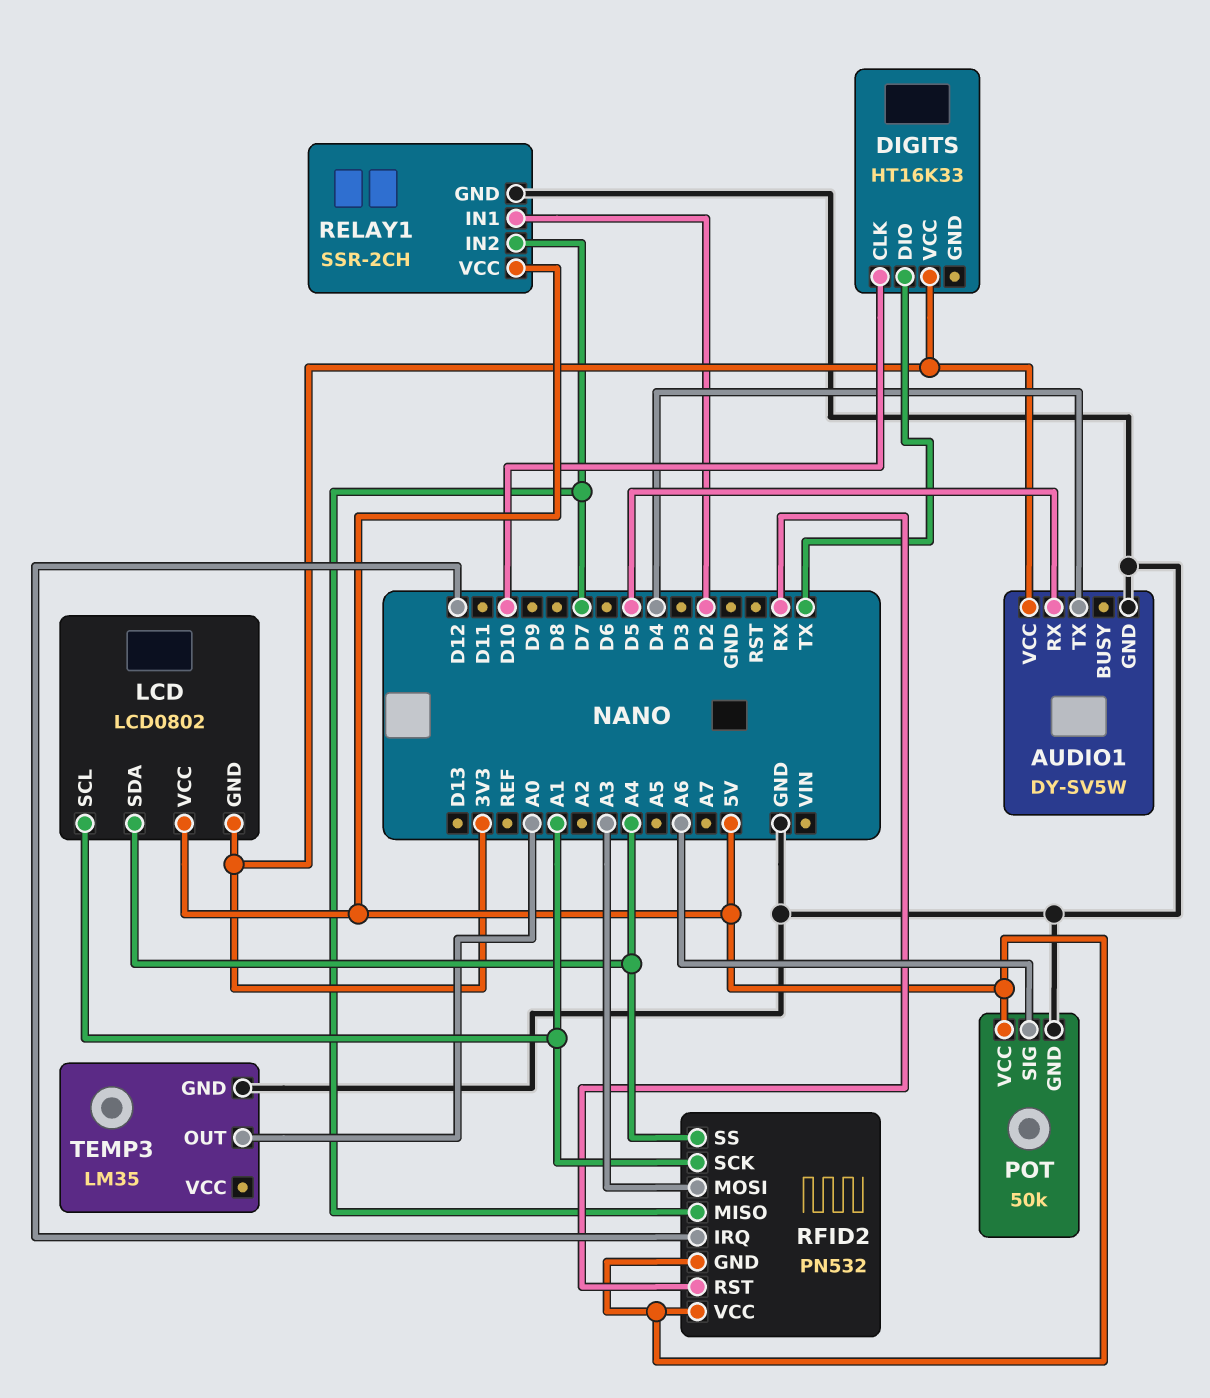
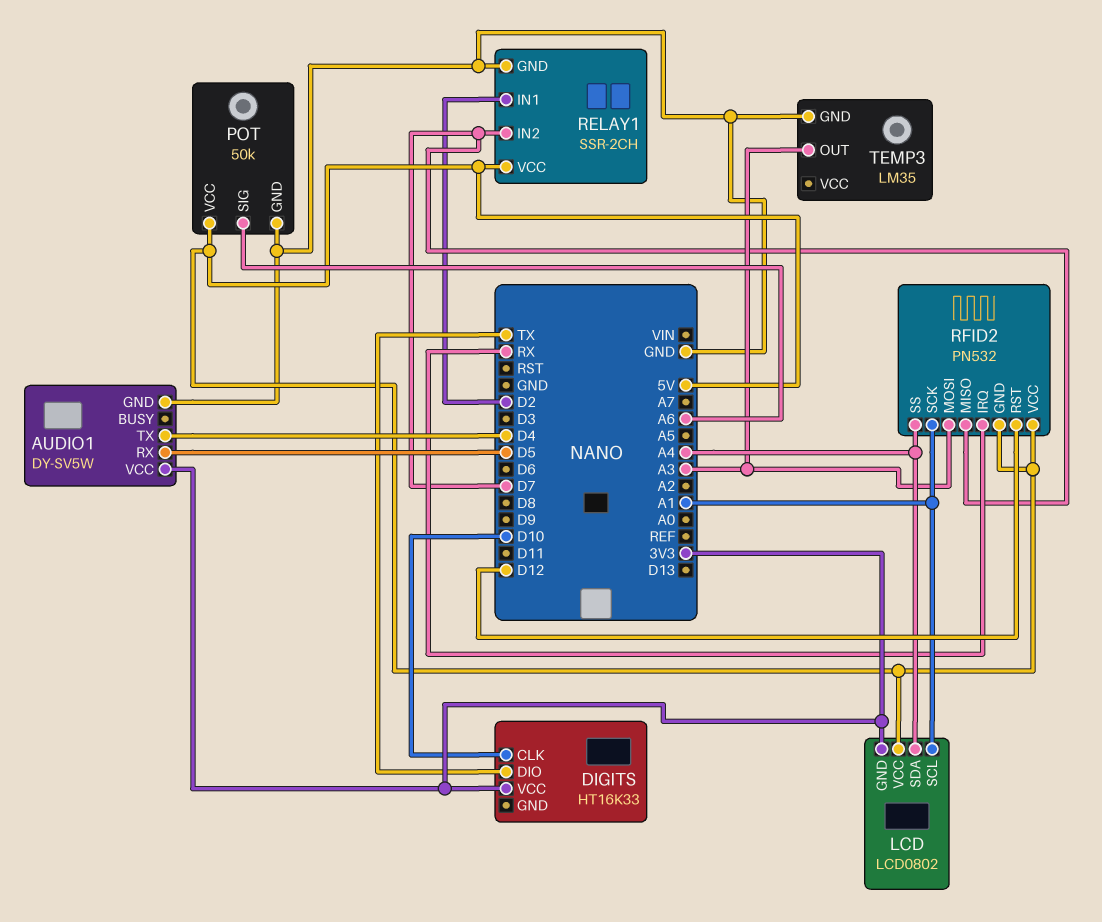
RFID2 pin IRQ: D12 -> RX
RFID2 pin RST: RX -> D12
TEMP3 pin OUT: A0 -> A3

